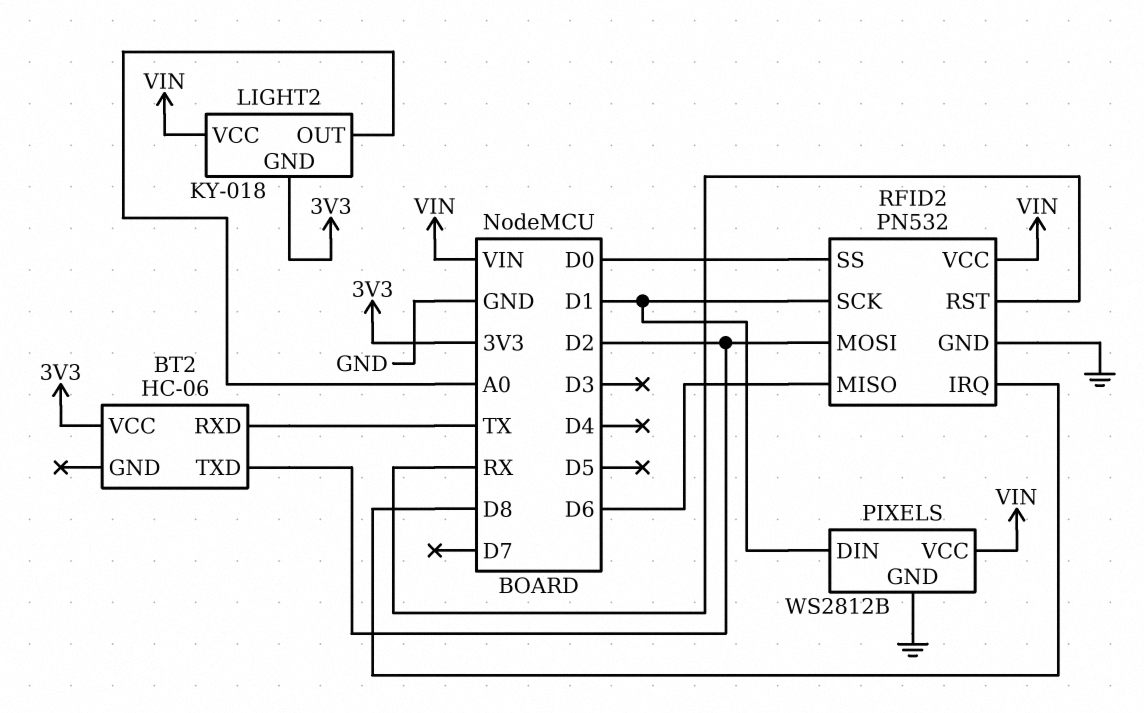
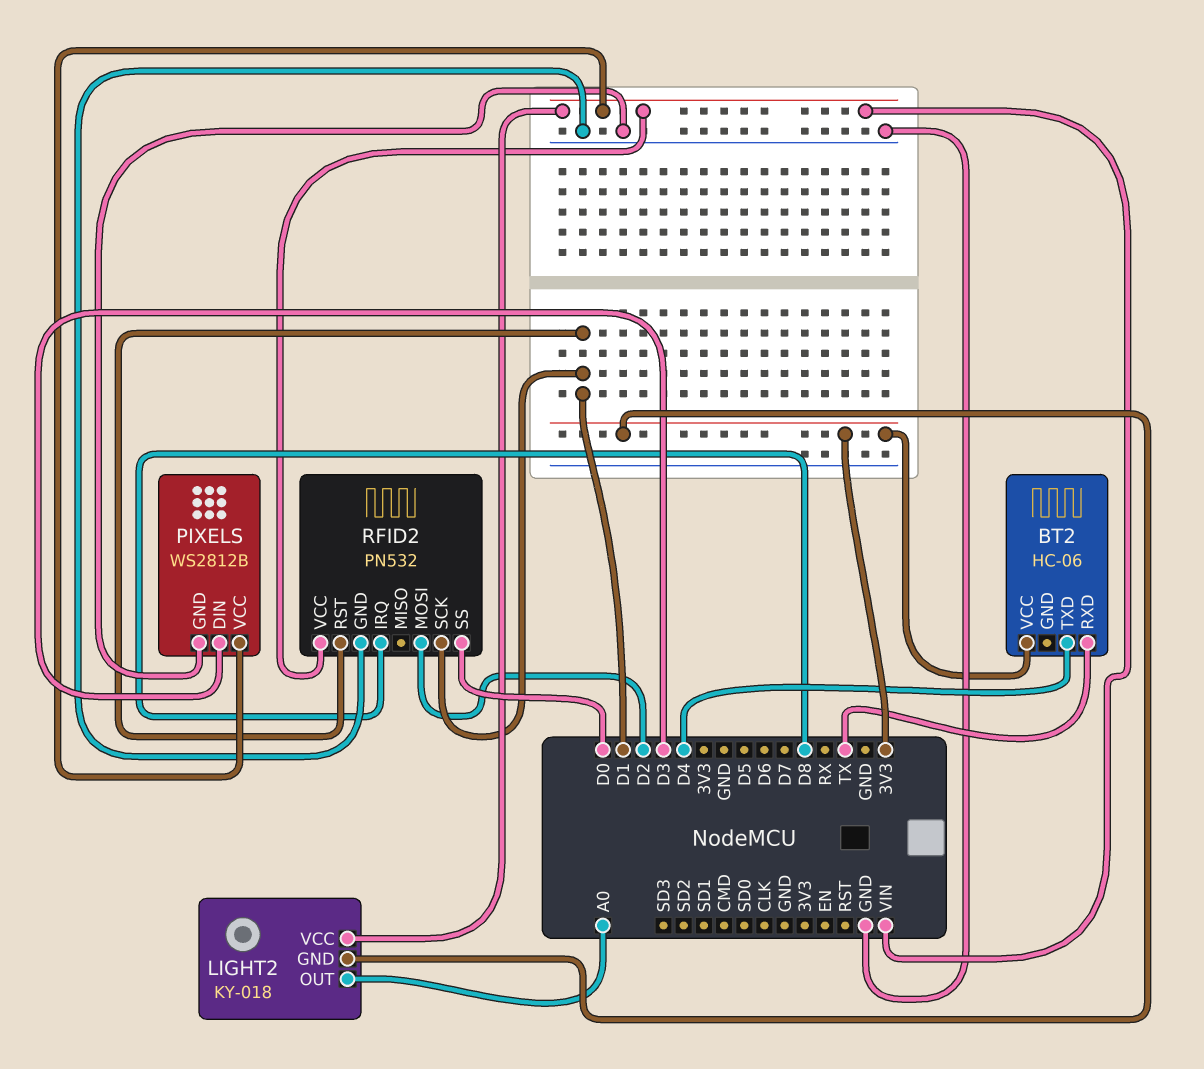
BT2 pin TXD: D2 -> D4
PIXELS pin DIN: D1 -> D3
RFID2 pin MISO: D6 -> none
RFID2 pin RST: RX -> D1

